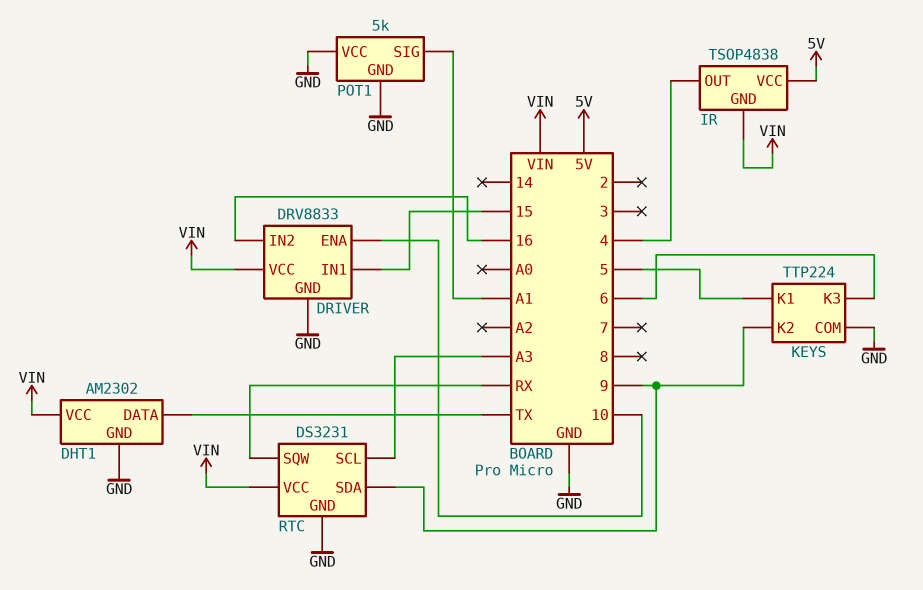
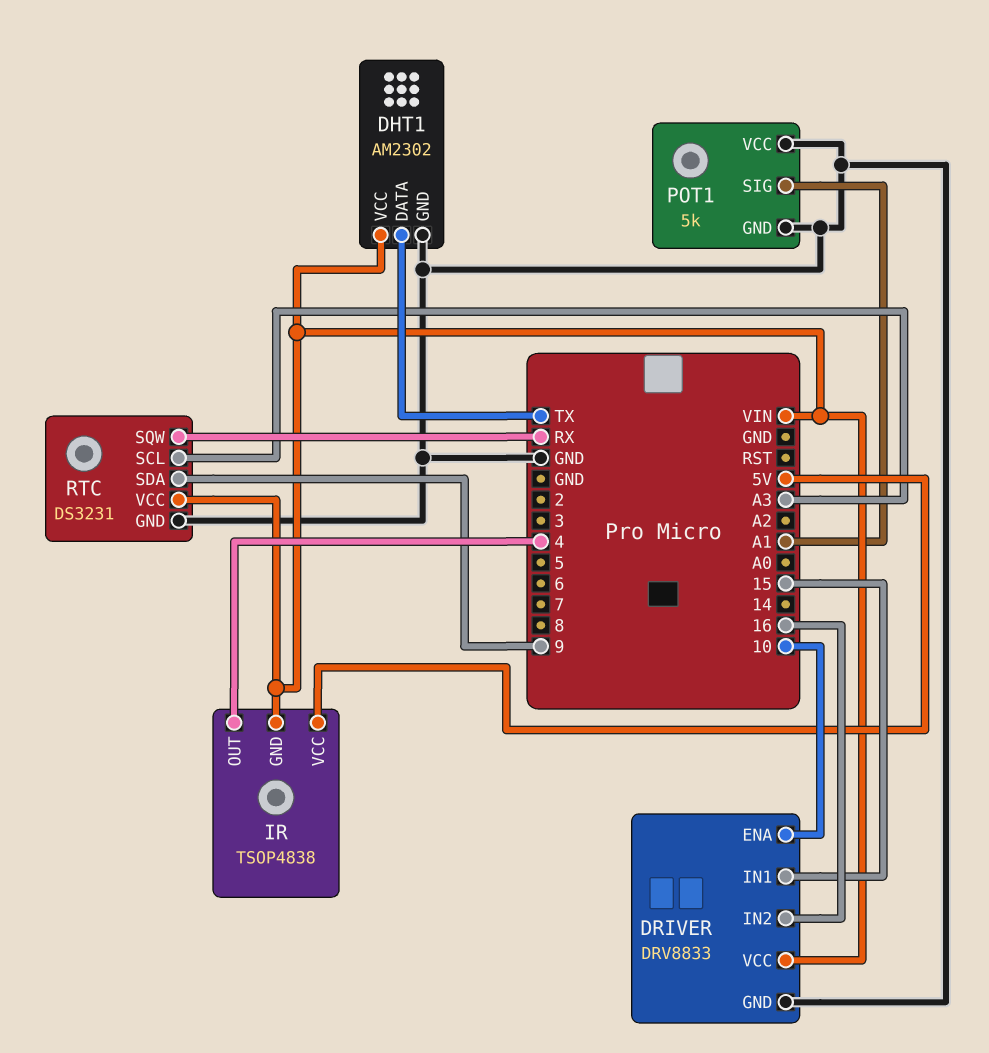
KEYS: TTP224 -> none
KEYS pin COM: GND -> none
KEYS pin K1: 5 -> none
KEYS pin K2: 9 -> none
KEYS pin K3: 6 -> none

